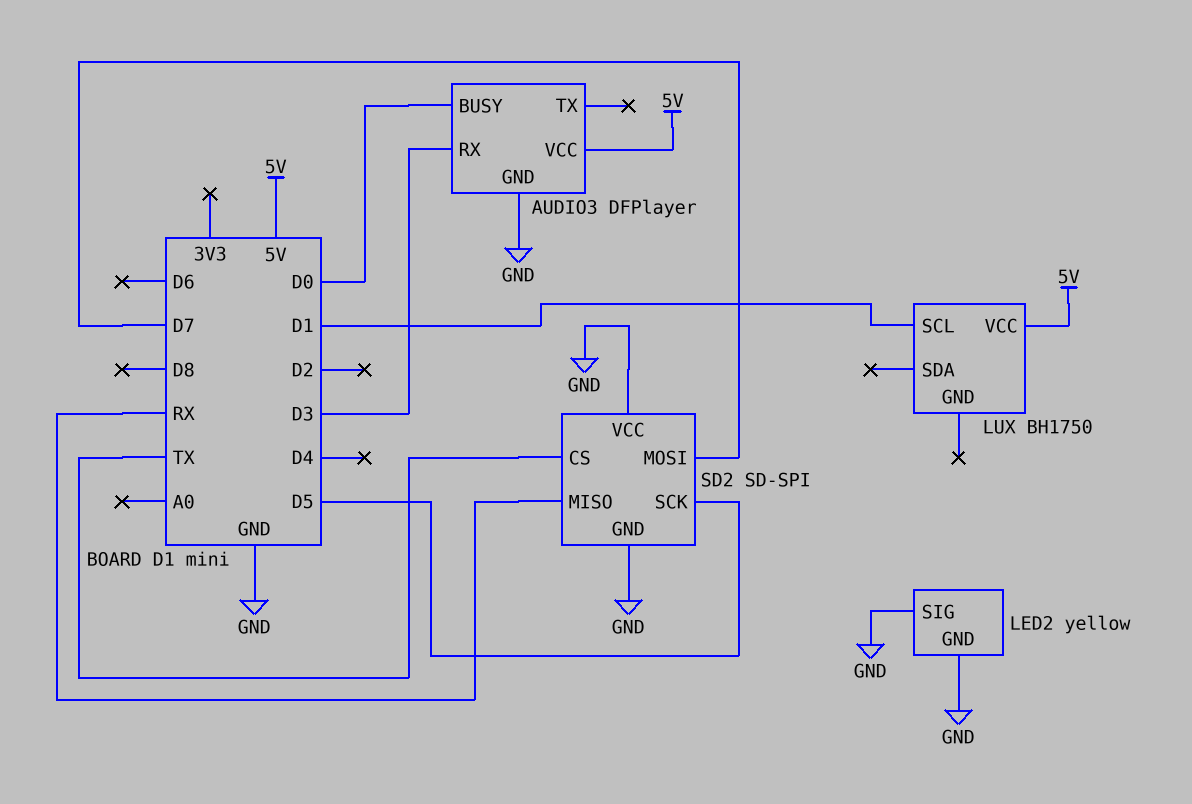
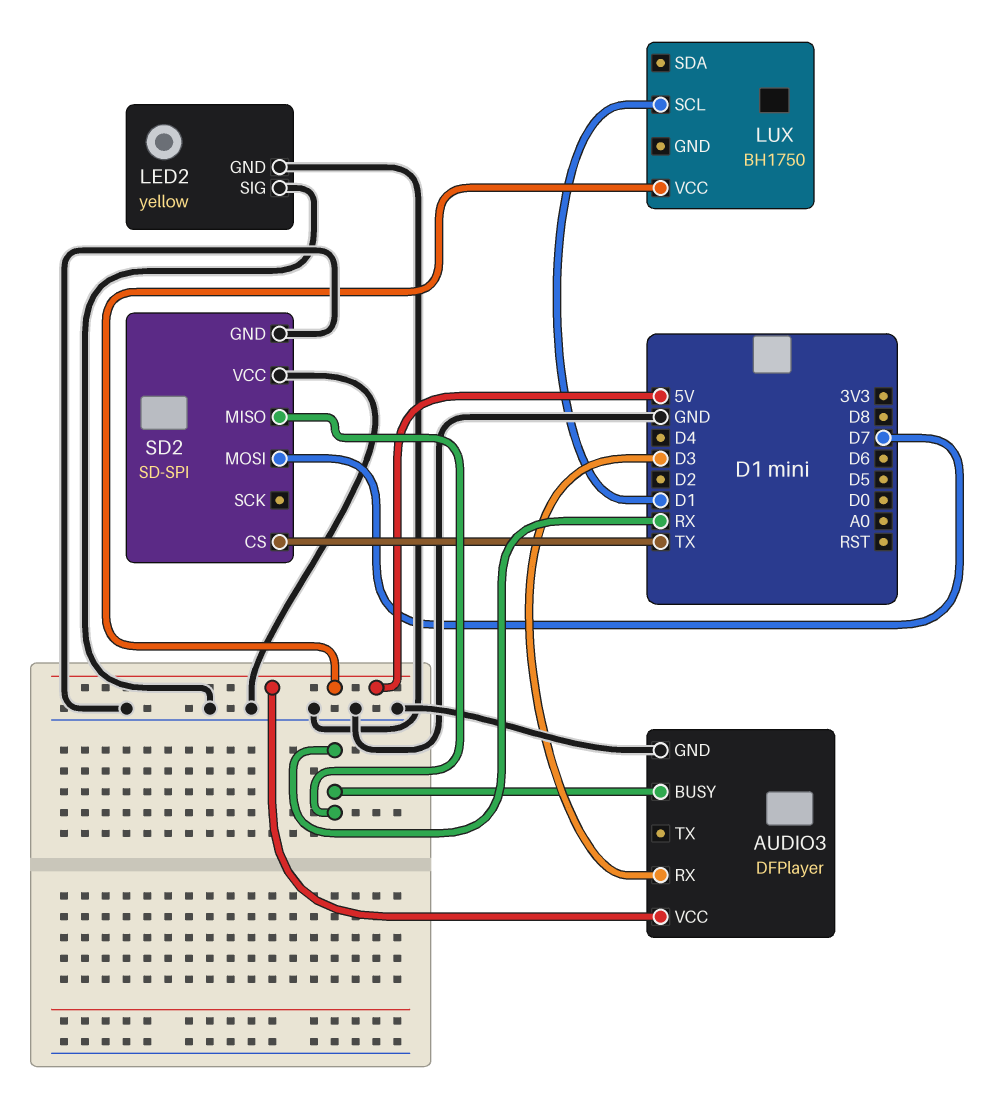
AUDIO3 pin BUSY: D0 -> RX
SD2 pin SCK: D5 -> none

